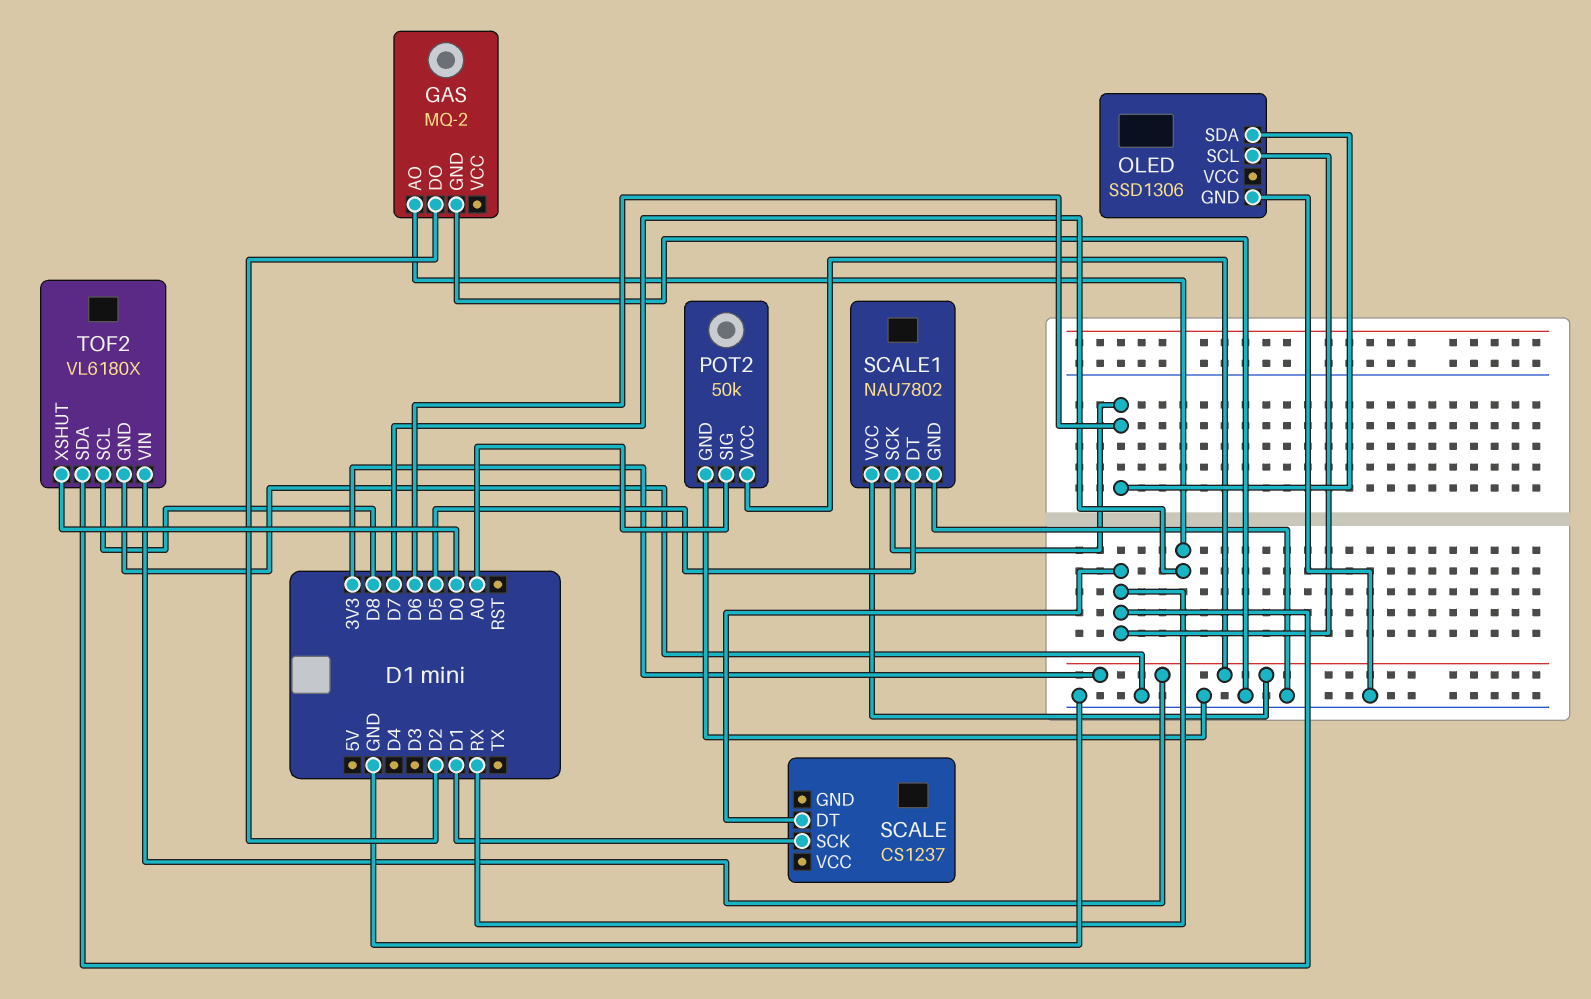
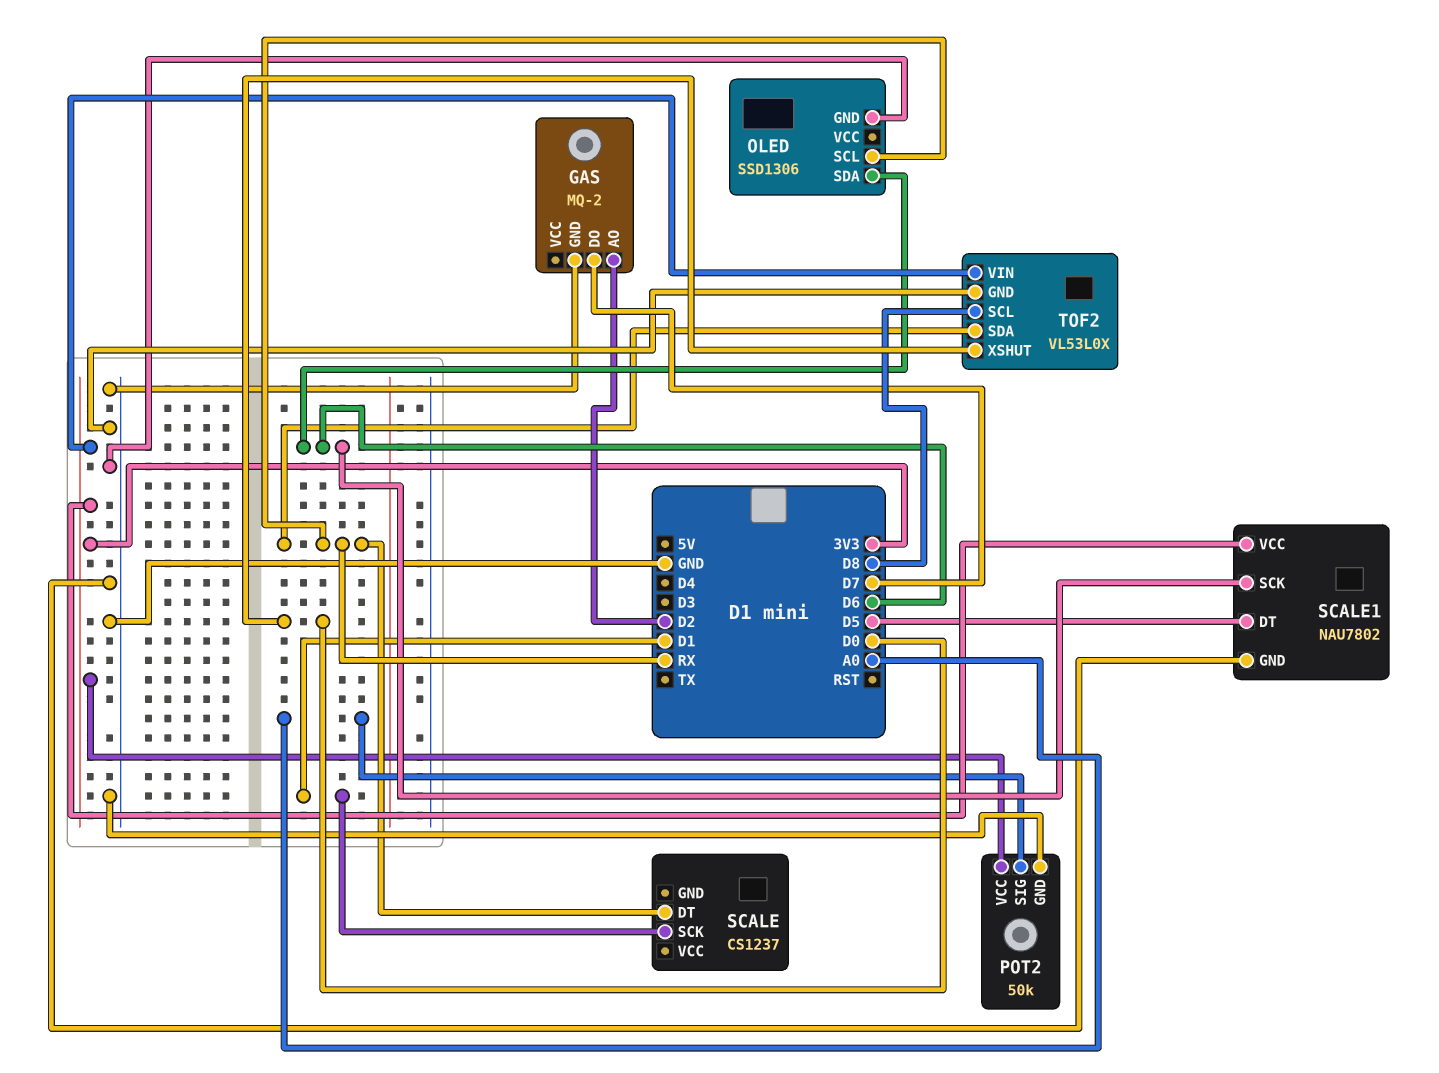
GAS pin AO: D7 -> D2
GAS pin DO: D2 -> D7
TOF2: VL6180X -> VL53L0X

